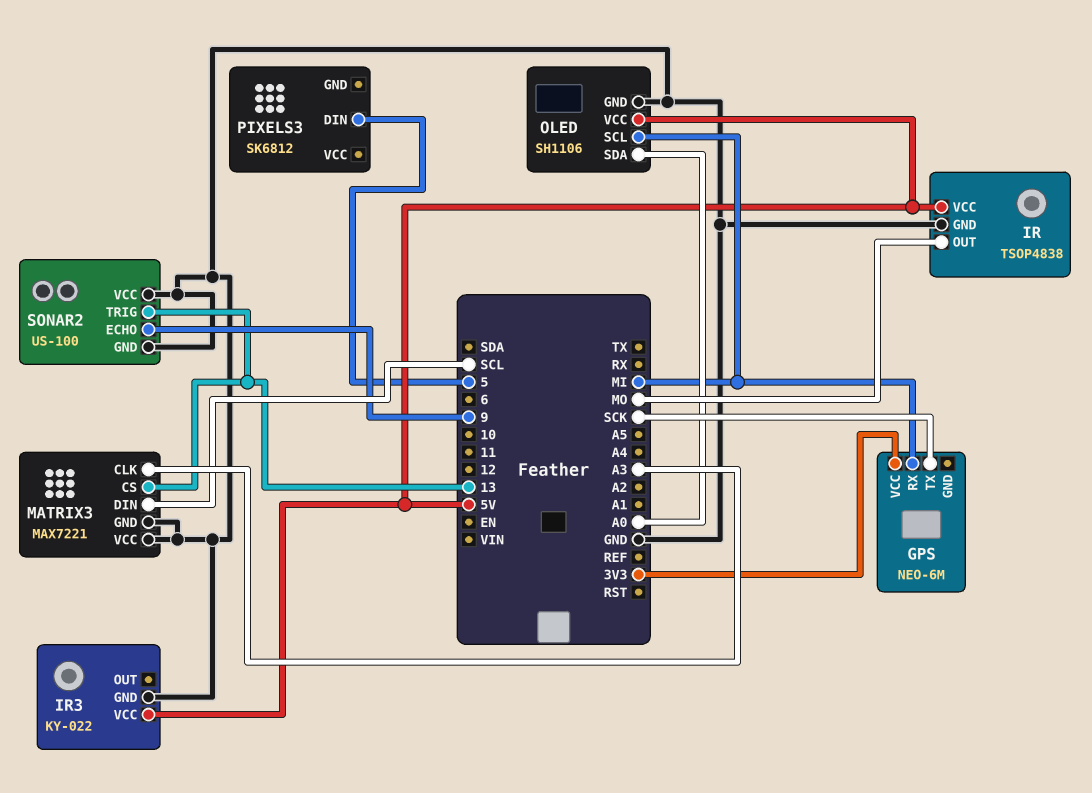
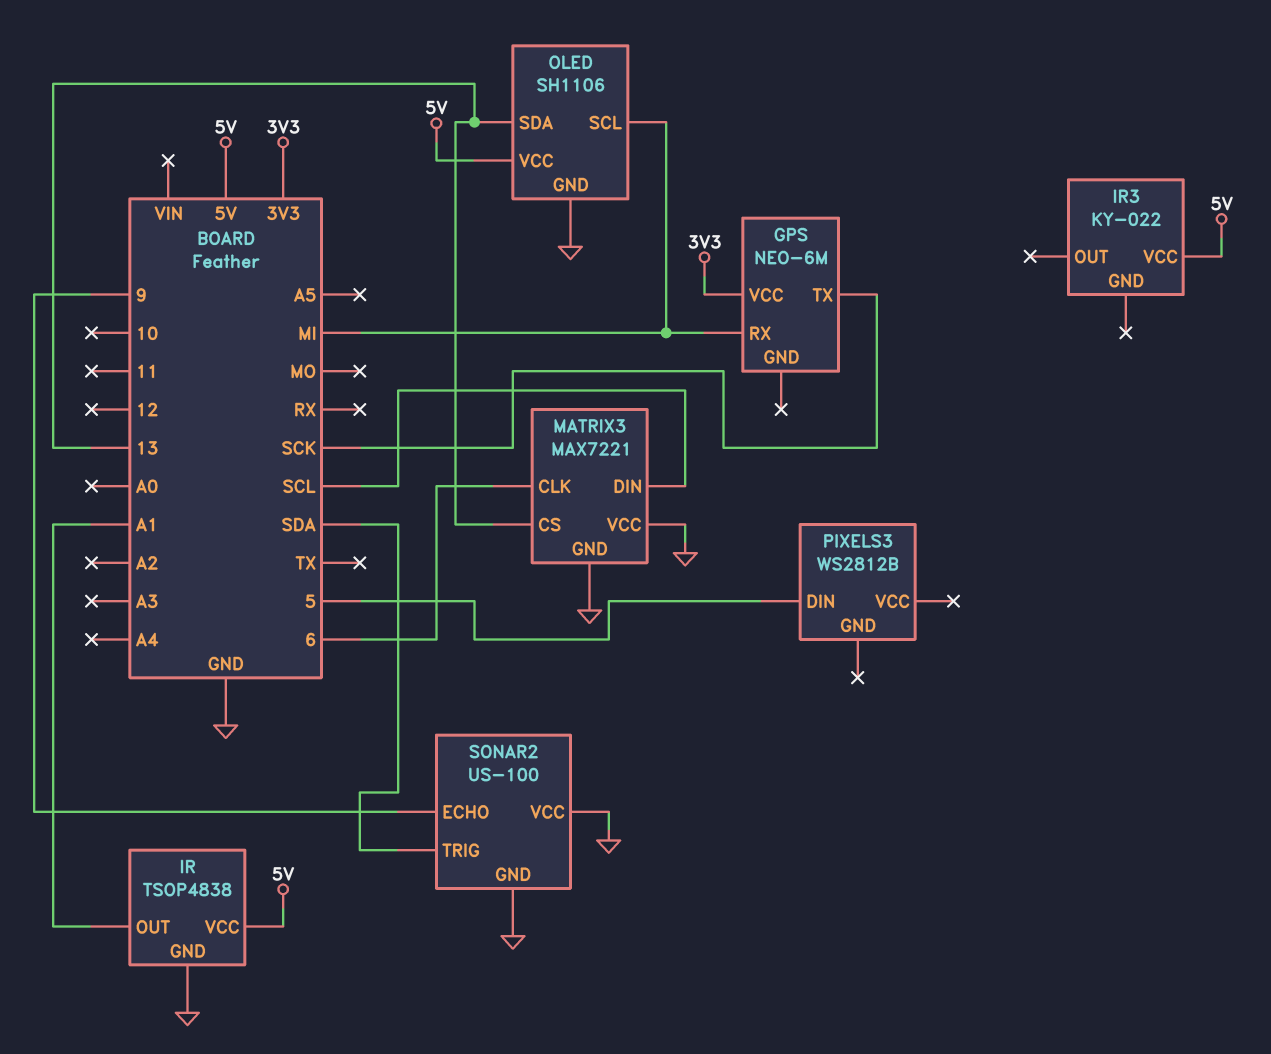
IR pin OUT: MO -> A1
IR3 pin GND: GND -> none
MATRIX3 pin CLK: A3 -> 6
OLED pin SDA: A0 -> 13
PIXELS3: SK6812 -> WS2812B
SONAR2 pin TRIG: 13 -> SDA

